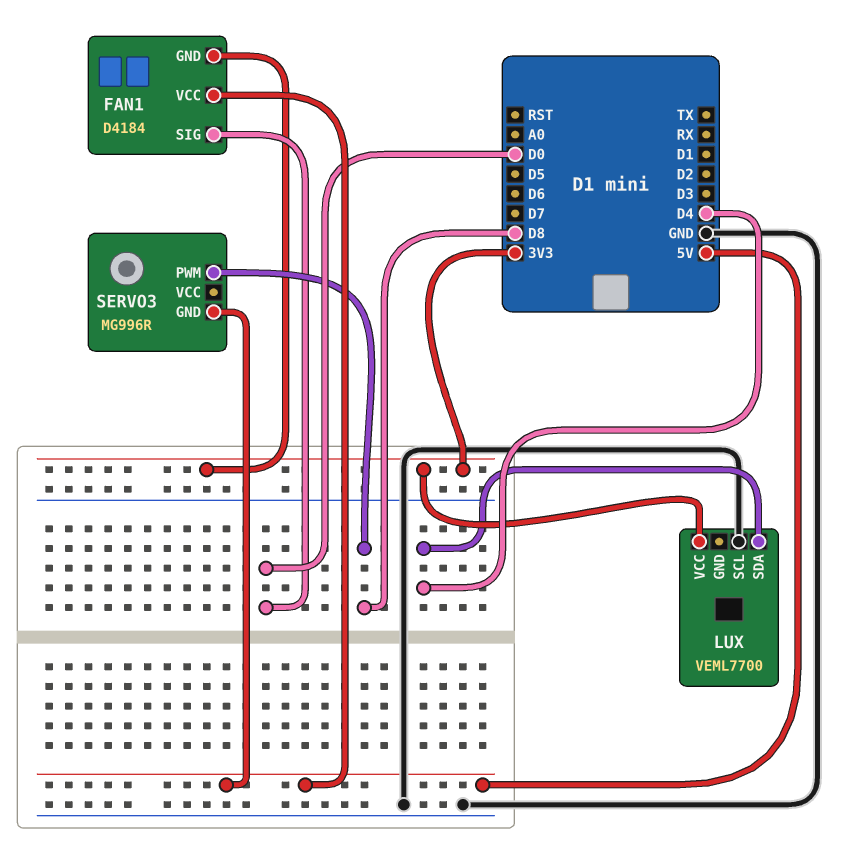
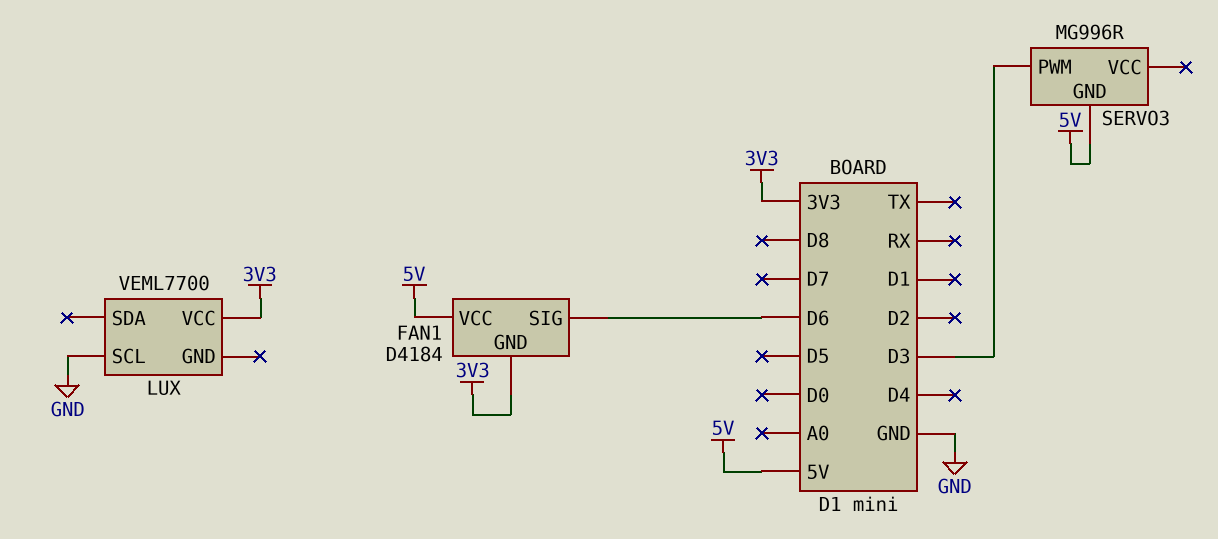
FAN1 pin SIG: D0 -> D6
LUX pin SDA: D4 -> none
SERVO3 pin PWM: D8 -> D3

